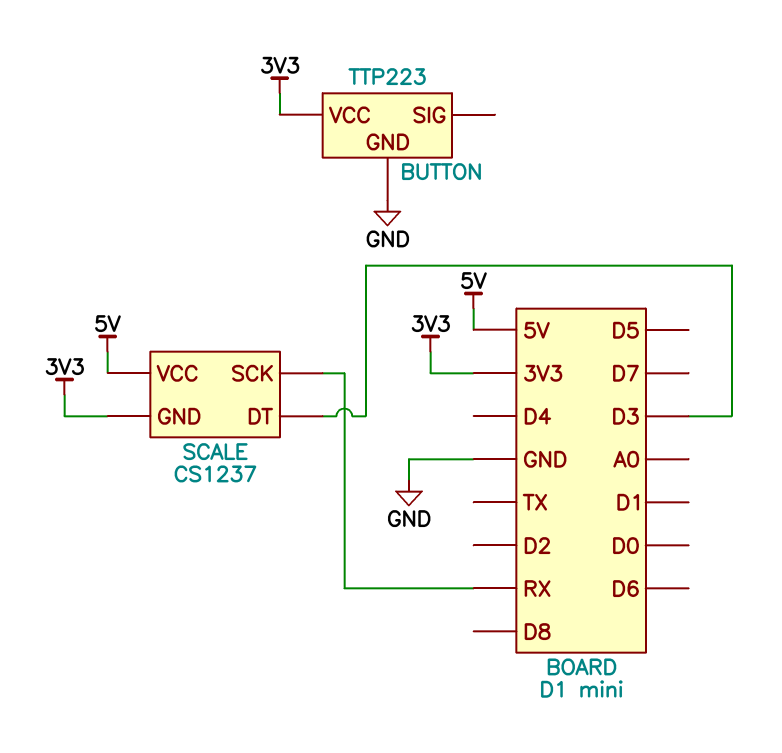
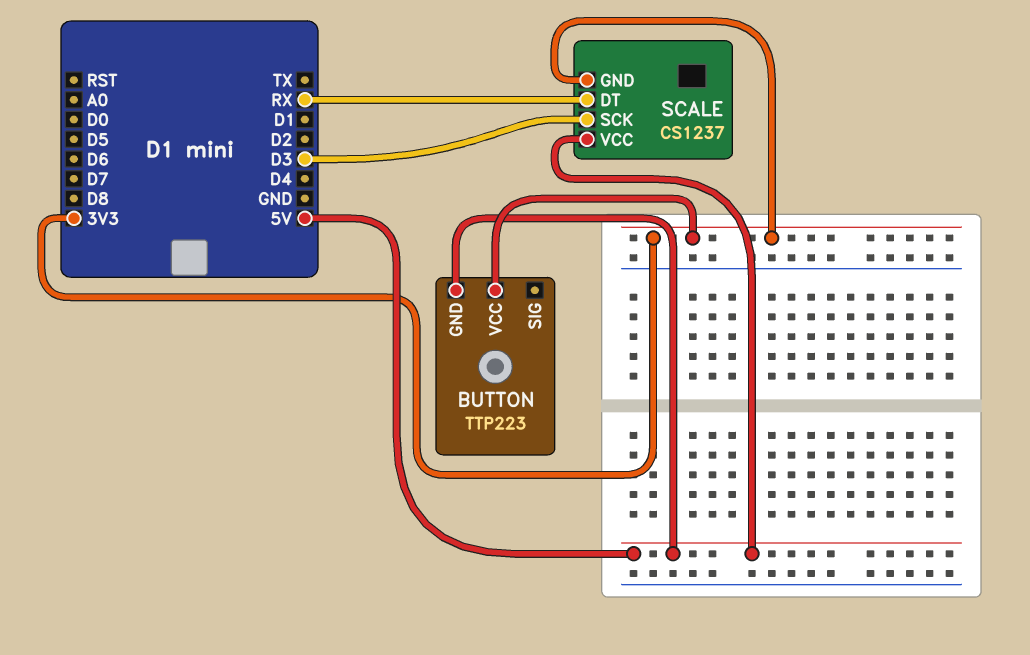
BUTTON pin GND: GND -> 5V
SCALE pin DT: D3 -> RX
SCALE pin SCK: RX -> D3

